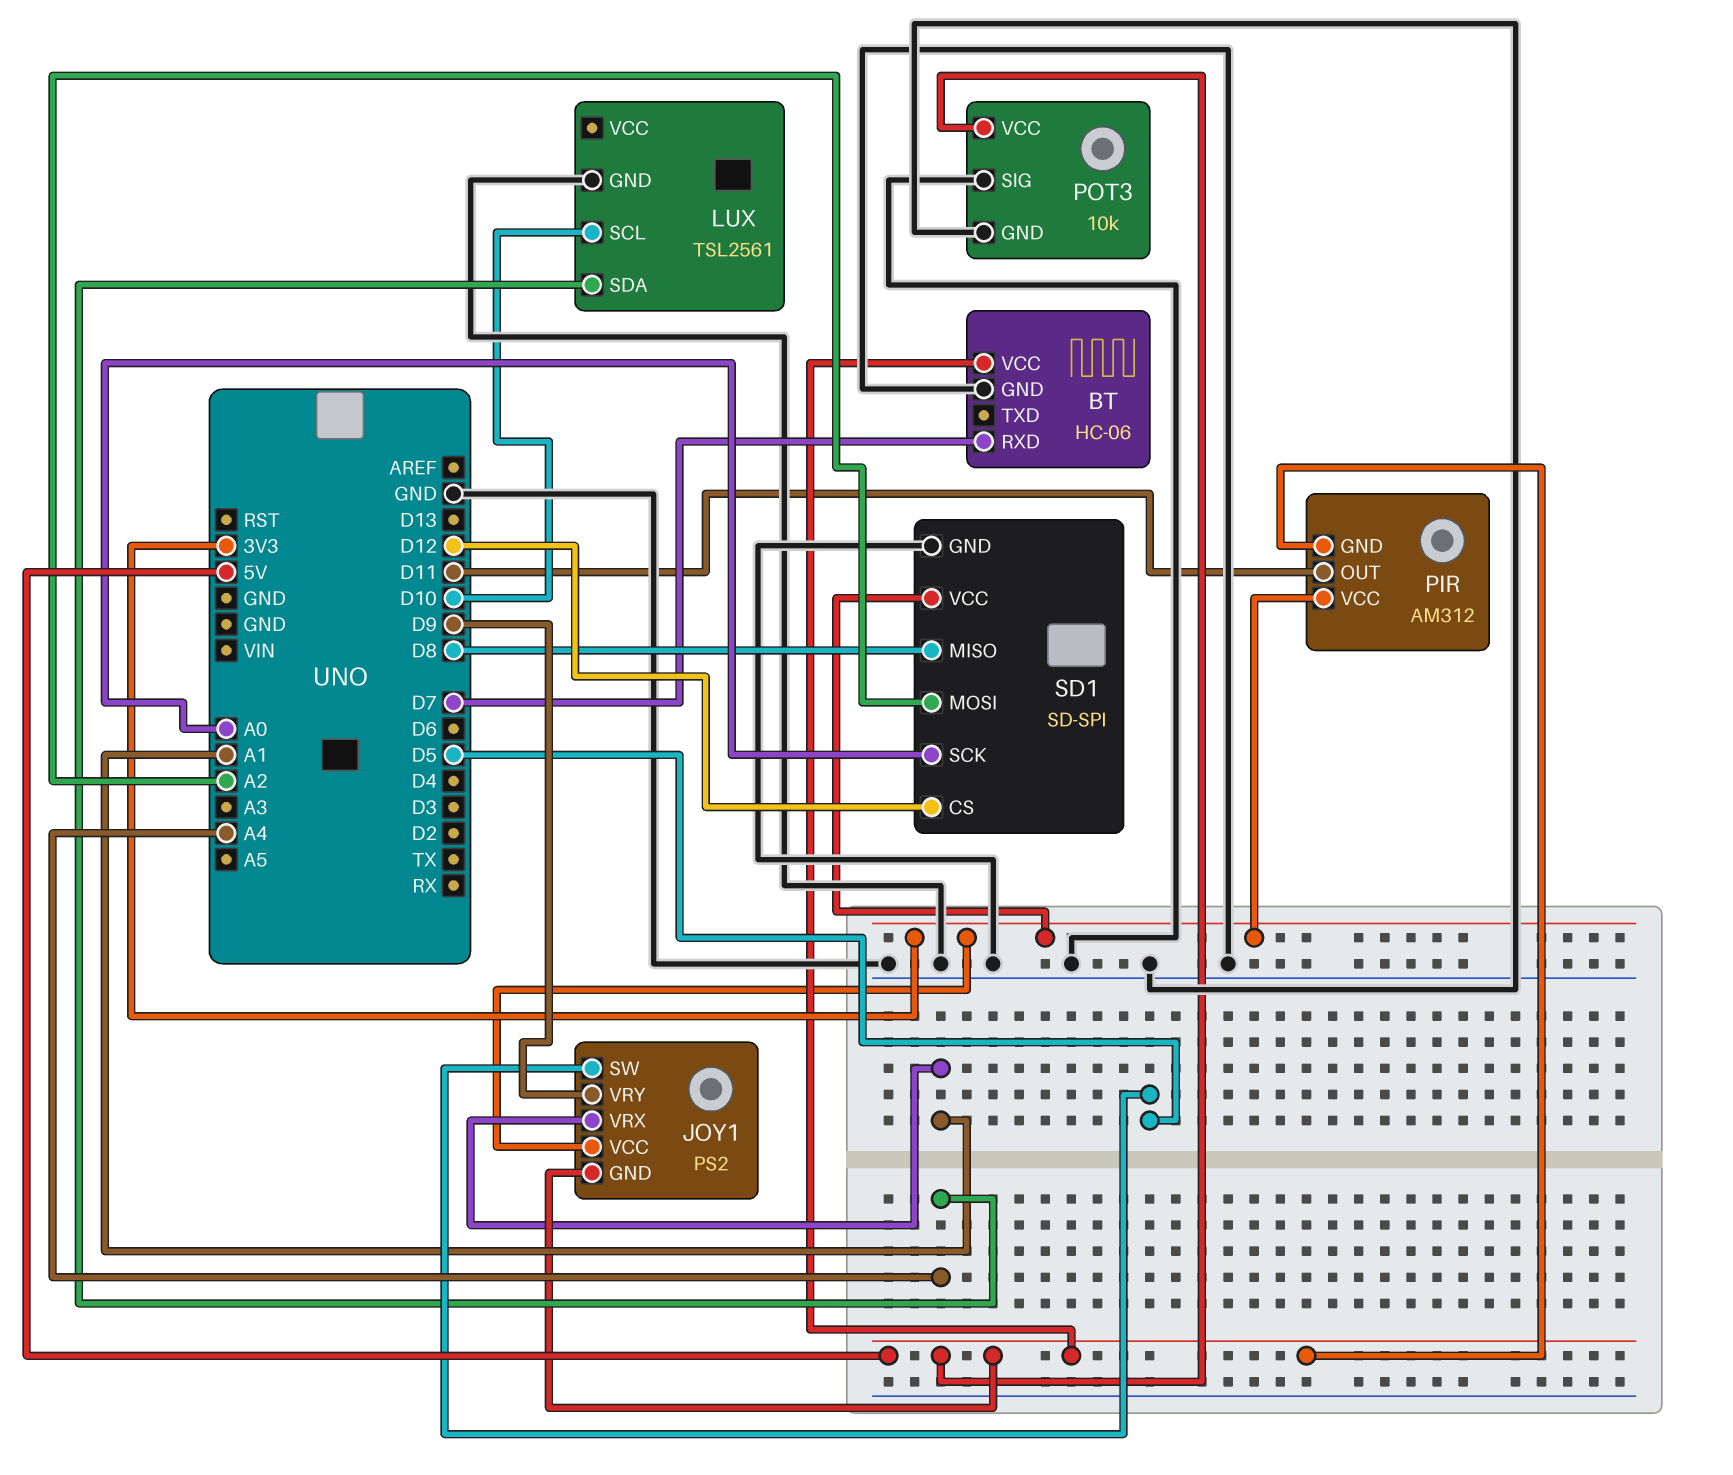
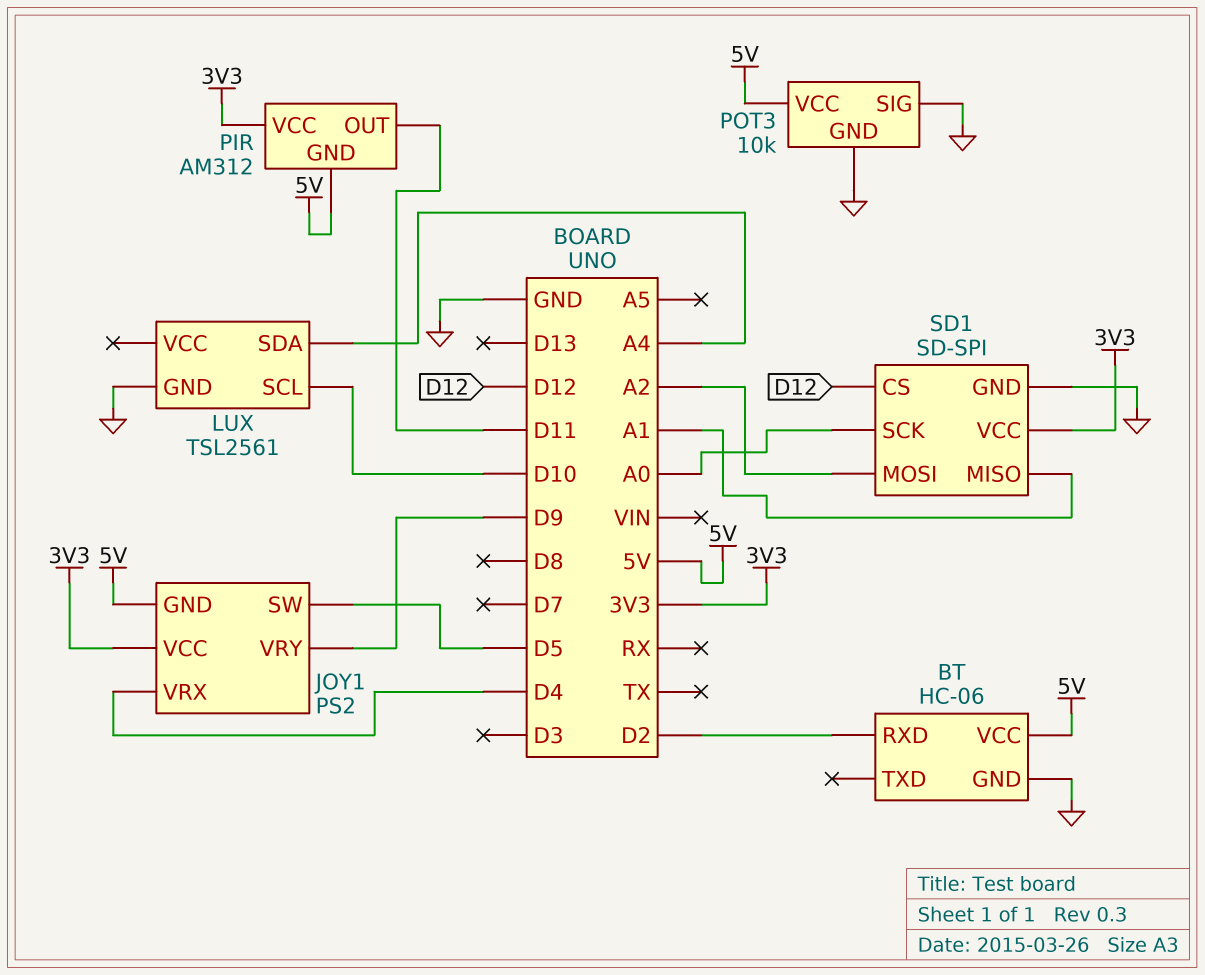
BT pin RXD: D7 -> D2
JOY1 pin VRX: A1 -> D4
SD1 pin MISO: D8 -> A1

